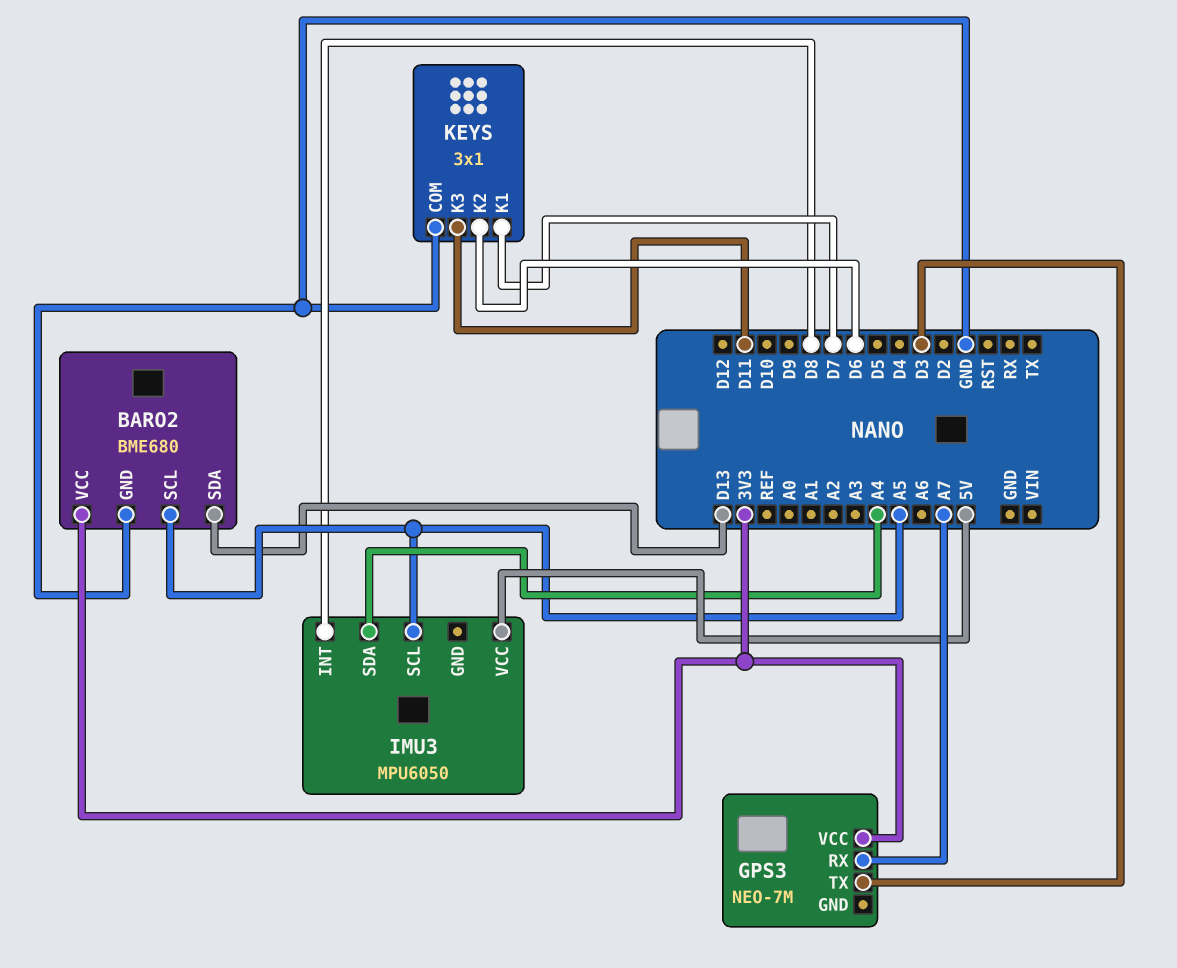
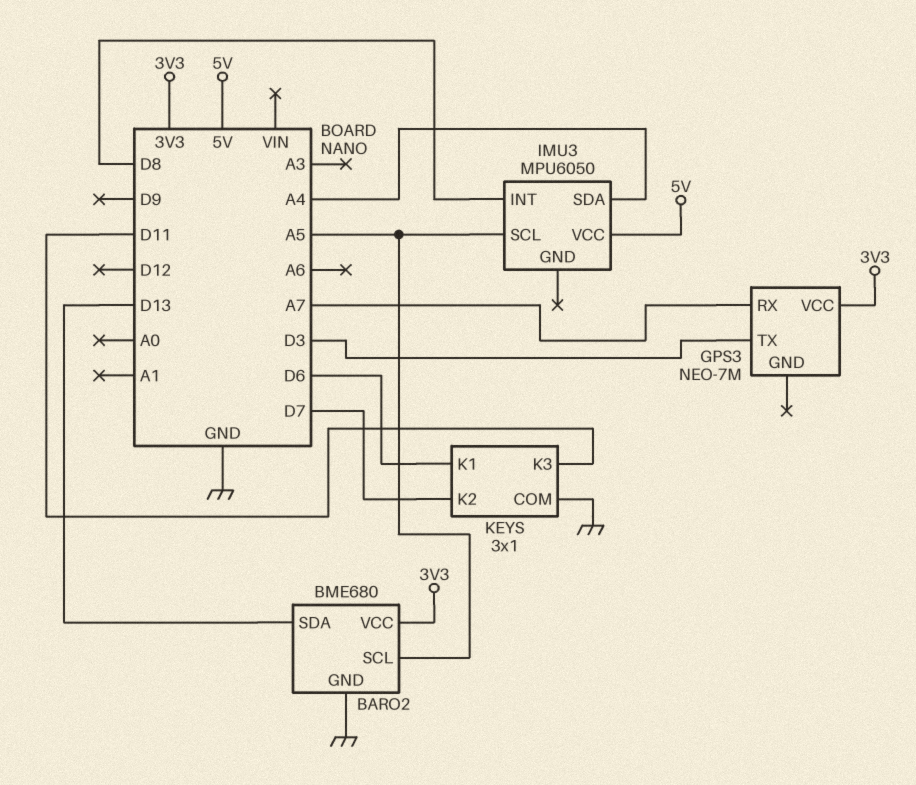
KEYS pin K1: D7 -> D6
KEYS pin K2: D6 -> D7

